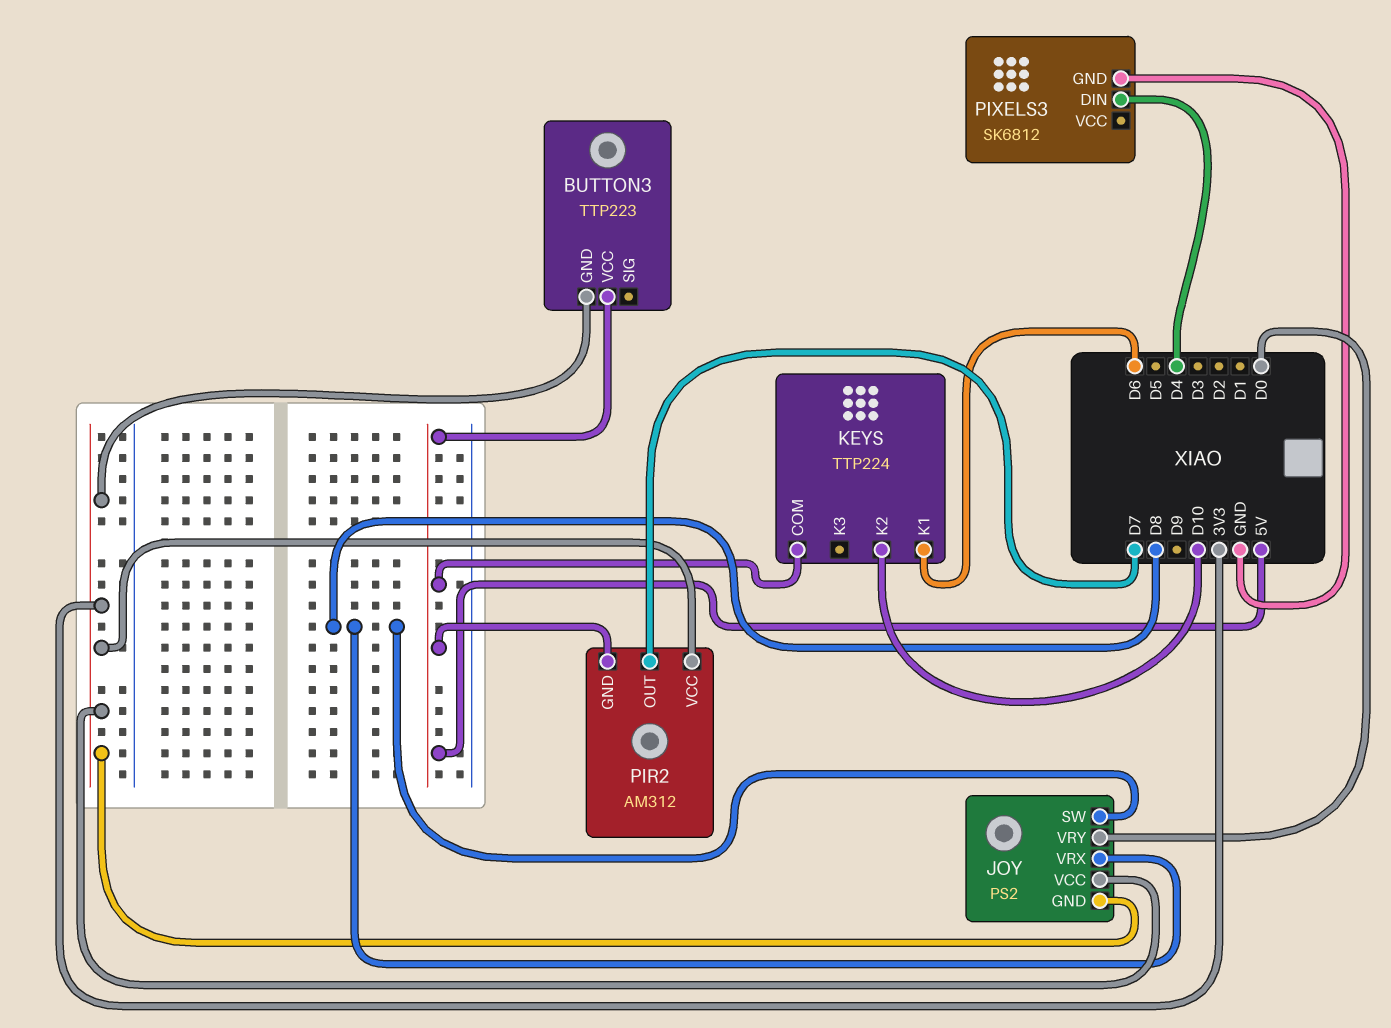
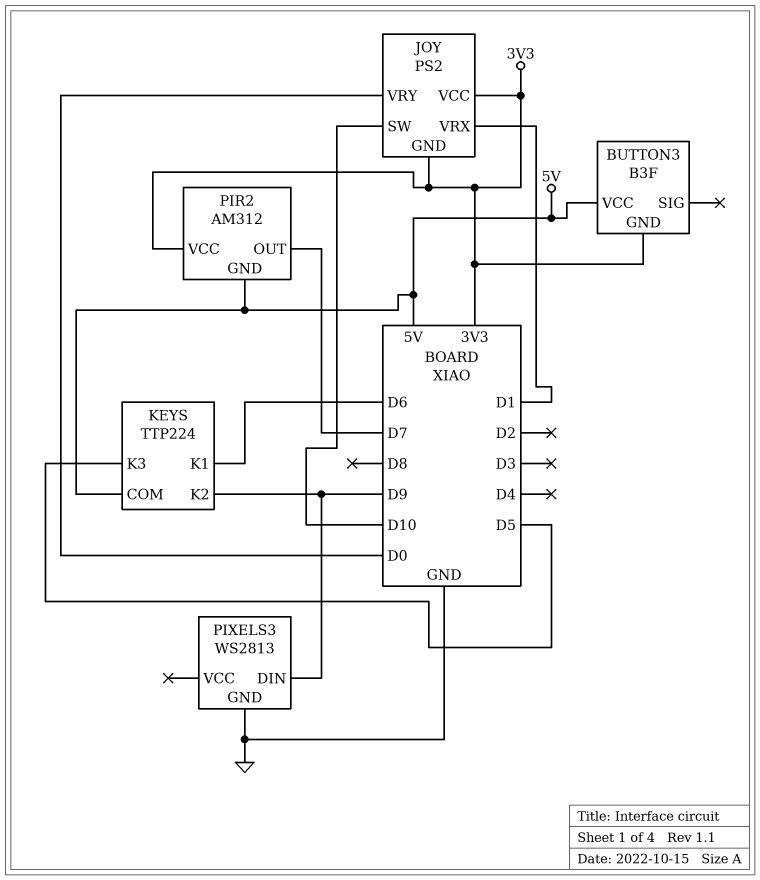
BUTTON3: TTP223 -> B3F
JOY pin SW: D8 -> D10
JOY pin VRX: D8 -> D1
KEYS pin K2: D10 -> D9
KEYS pin K3: none -> D5
PIXELS3: SK6812 -> WS2813
PIXELS3 pin DIN: D4 -> D9

